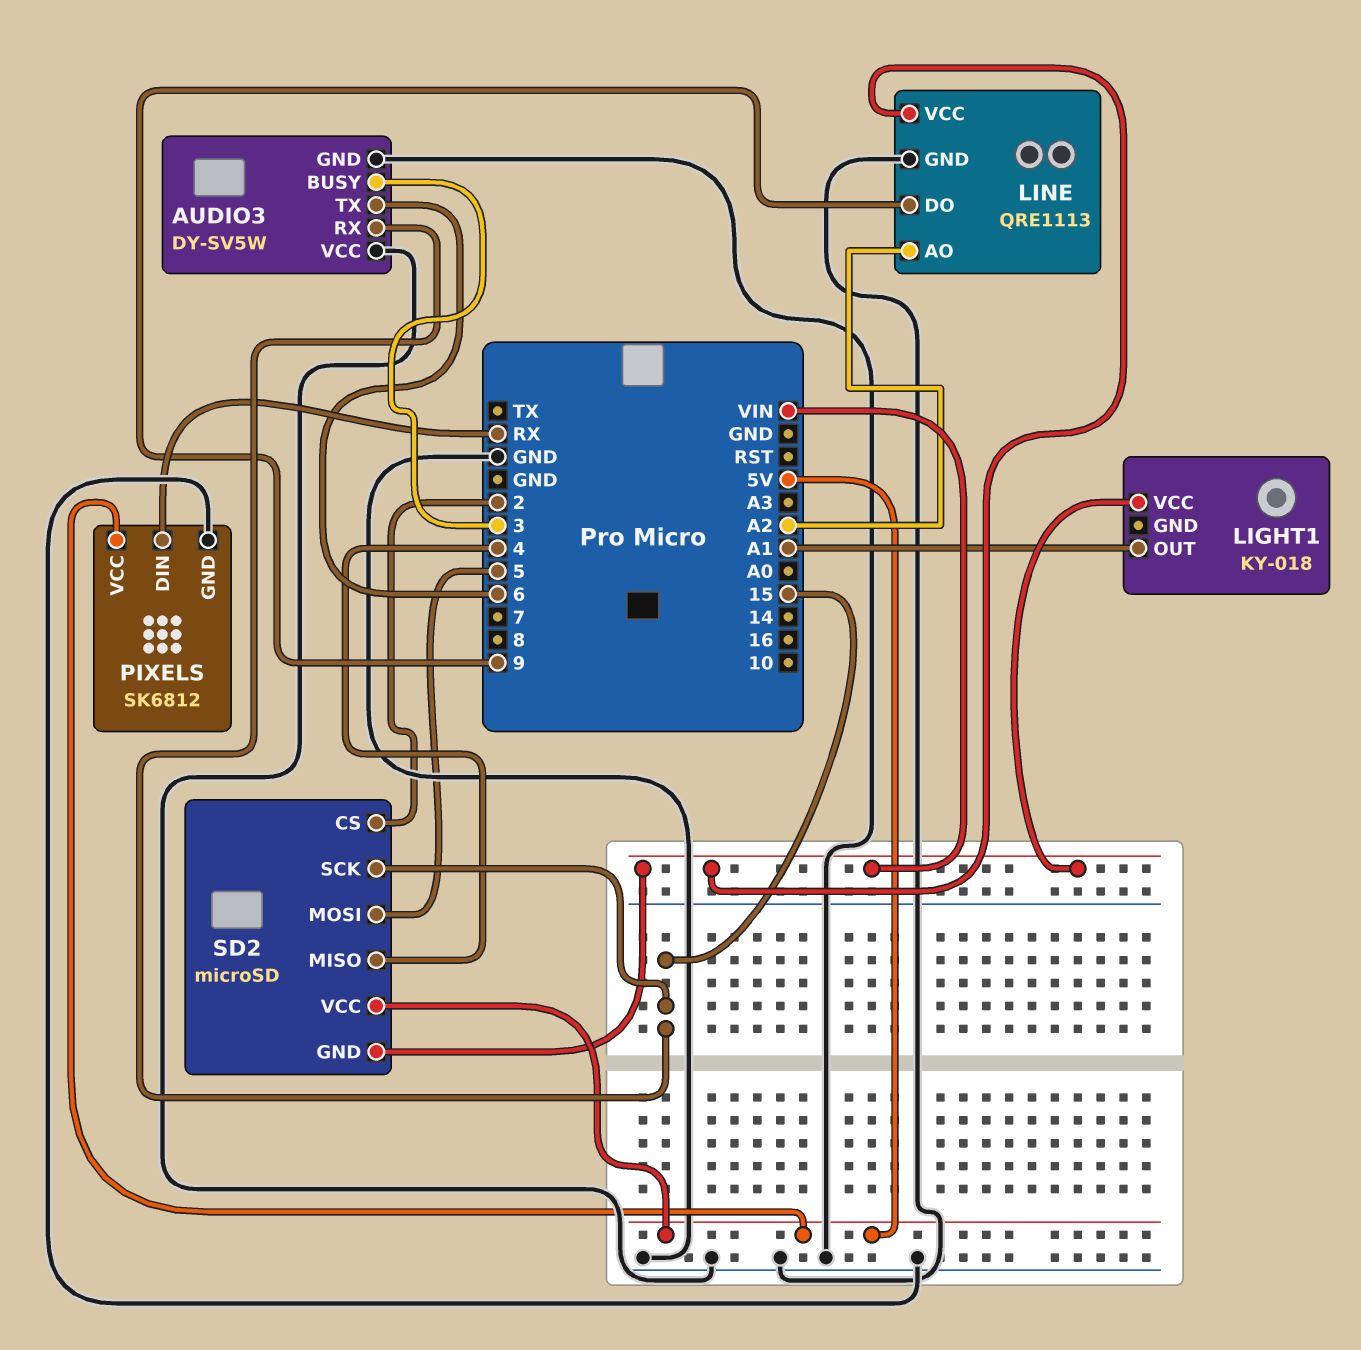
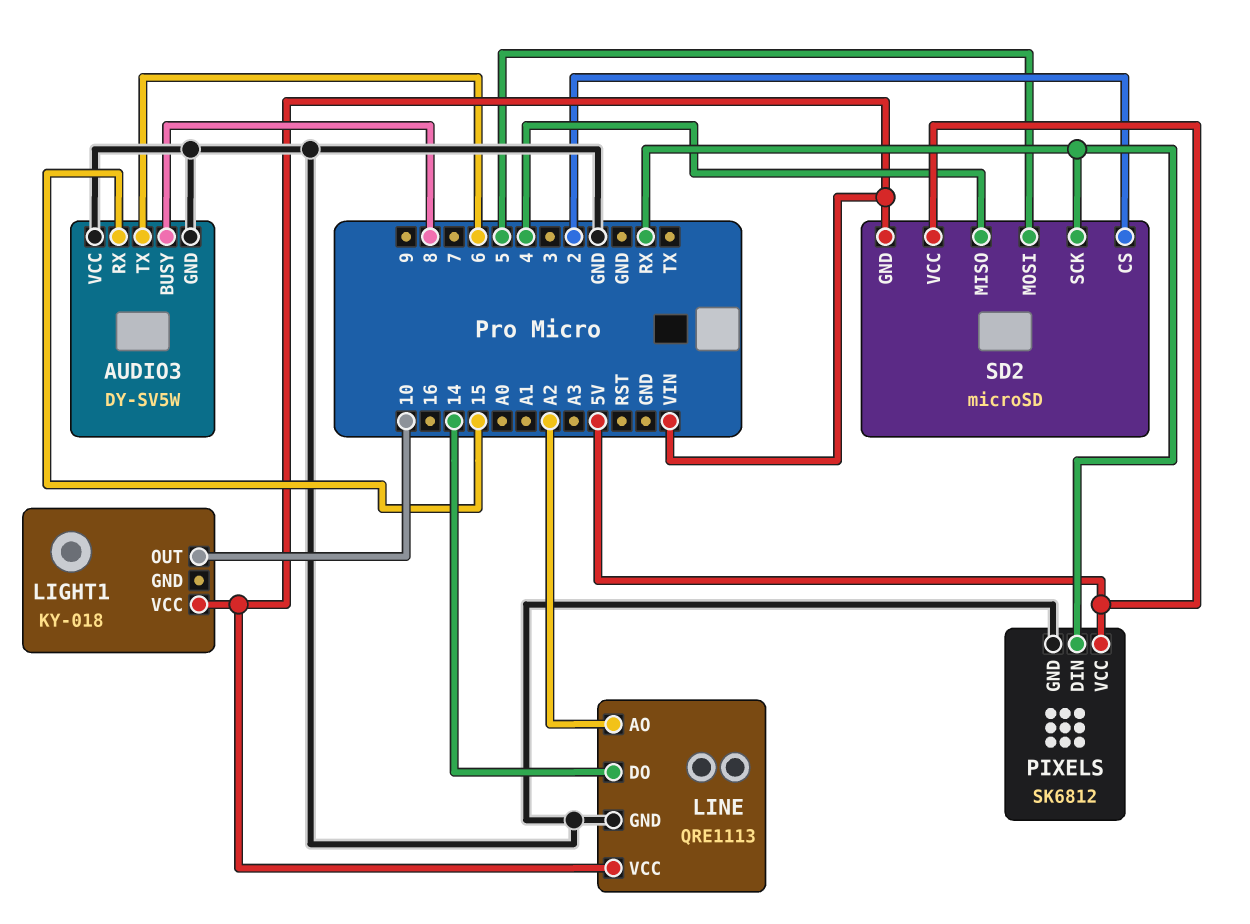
AUDIO3 pin BUSY: 3 -> 8
LIGHT1 pin OUT: A1 -> 10
LINE pin DO: 9 -> 14
SD2 pin SCK: 15 -> RX

